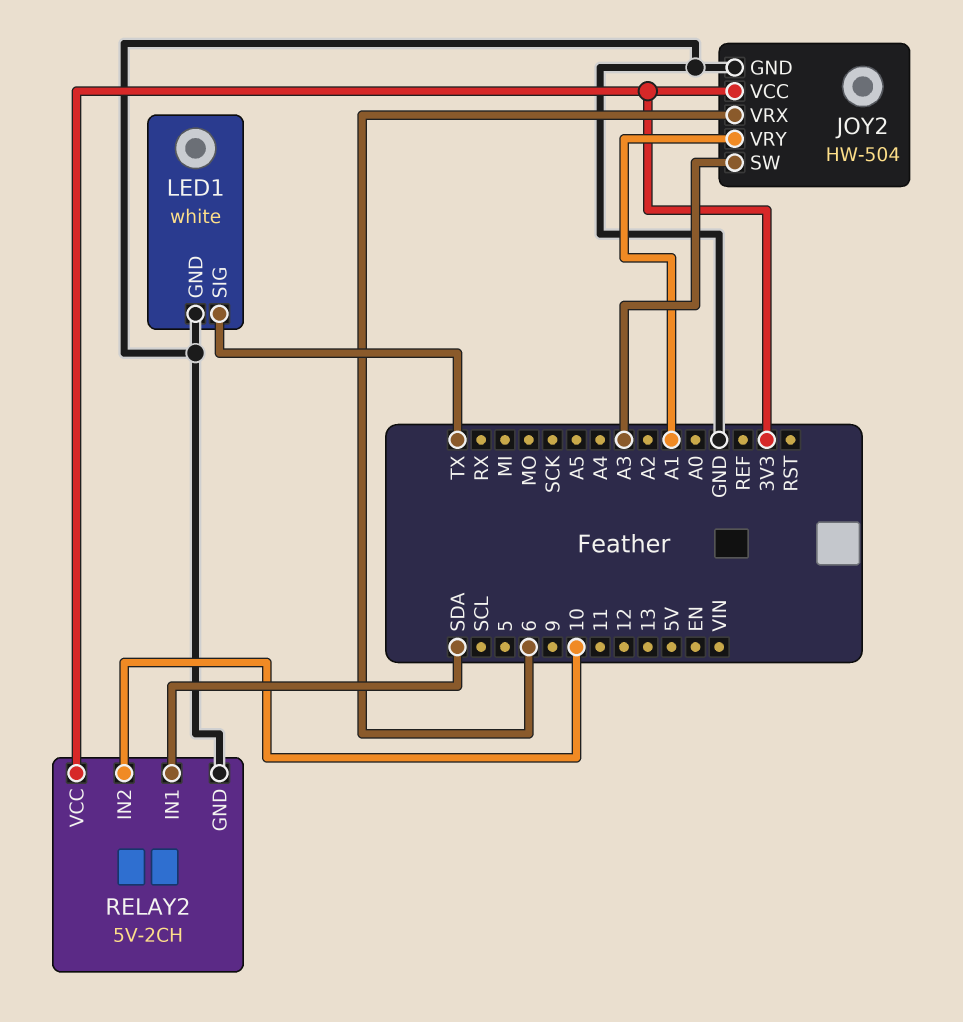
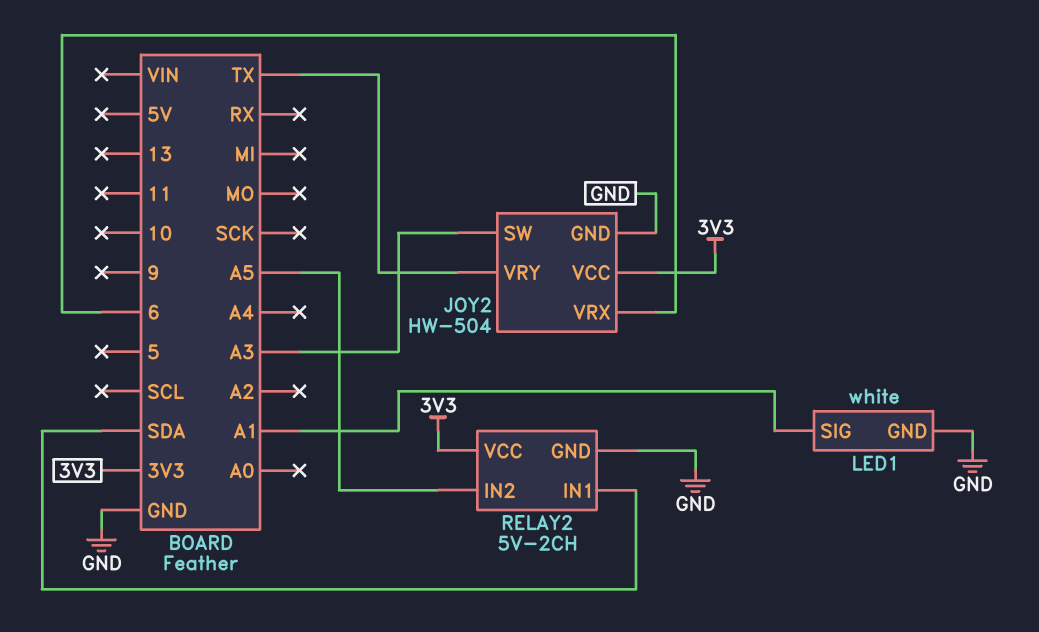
JOY2 pin VRY: A1 -> TX
LED1 pin SIG: TX -> A1
RELAY2 pin IN2: 10 -> A5

